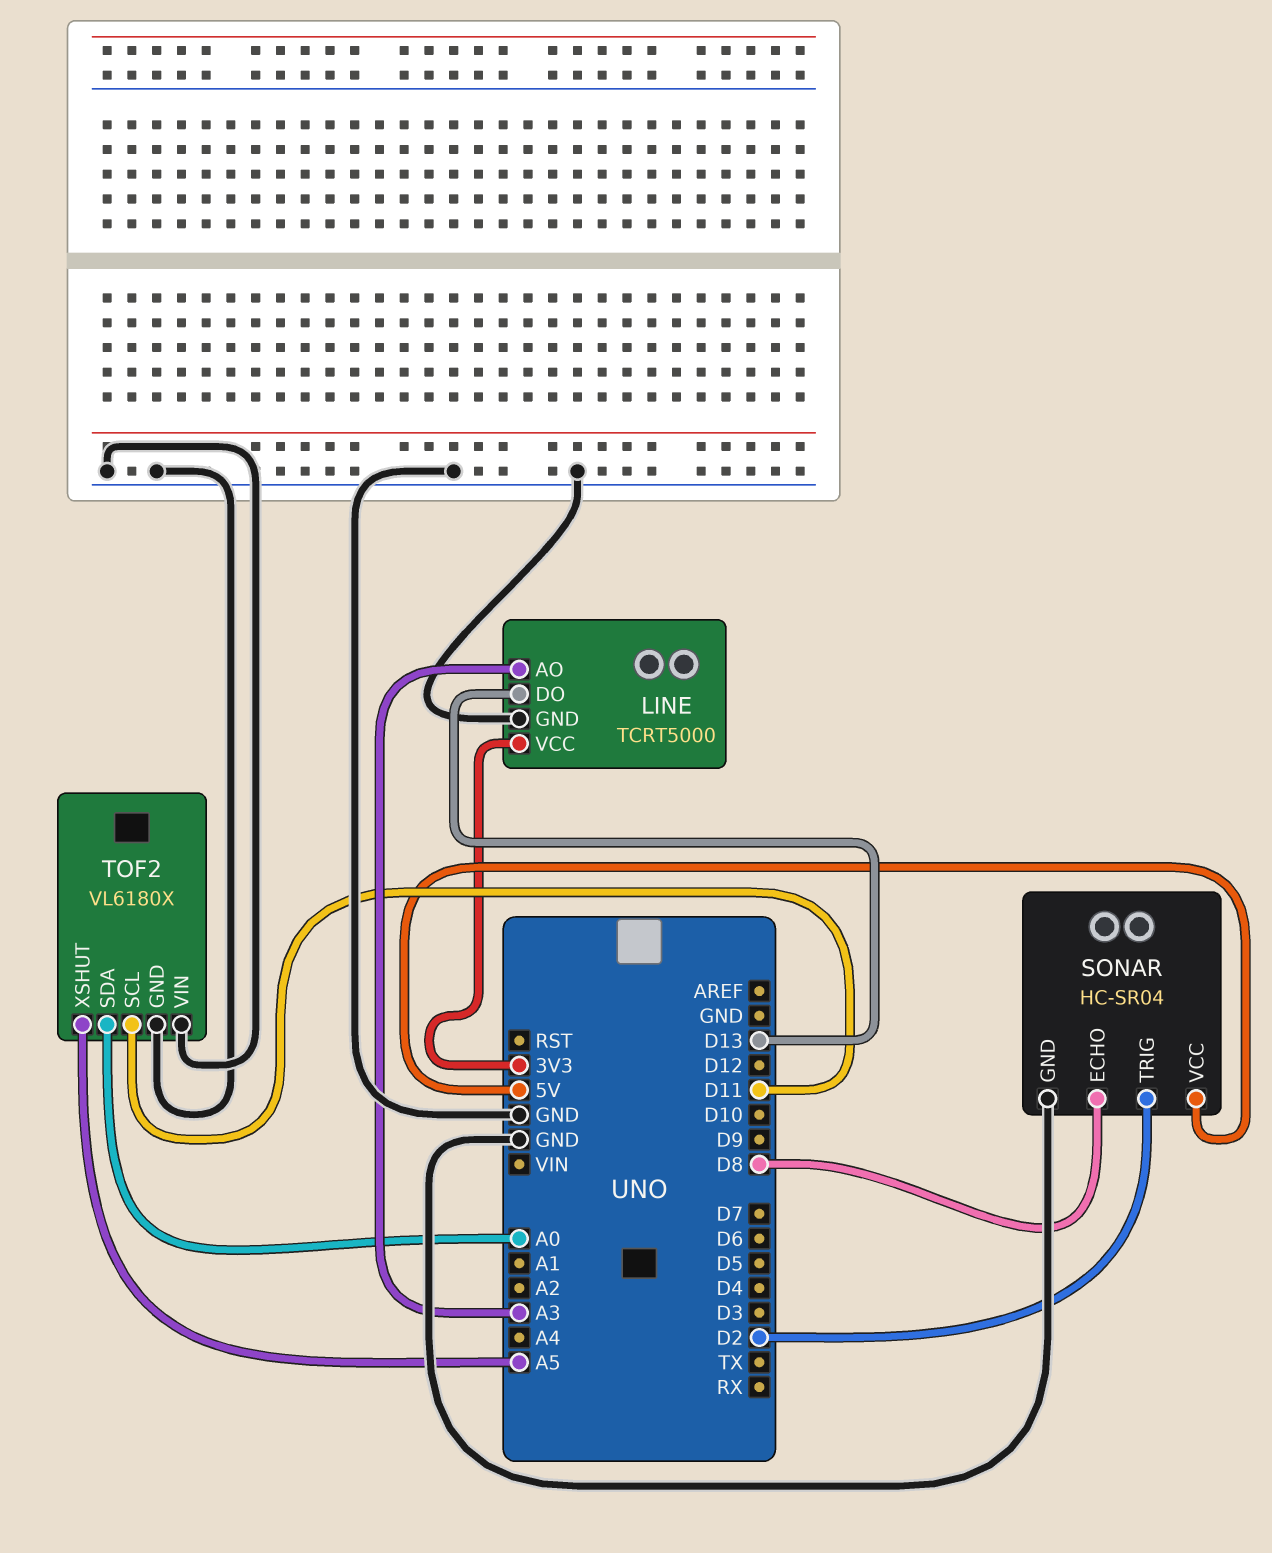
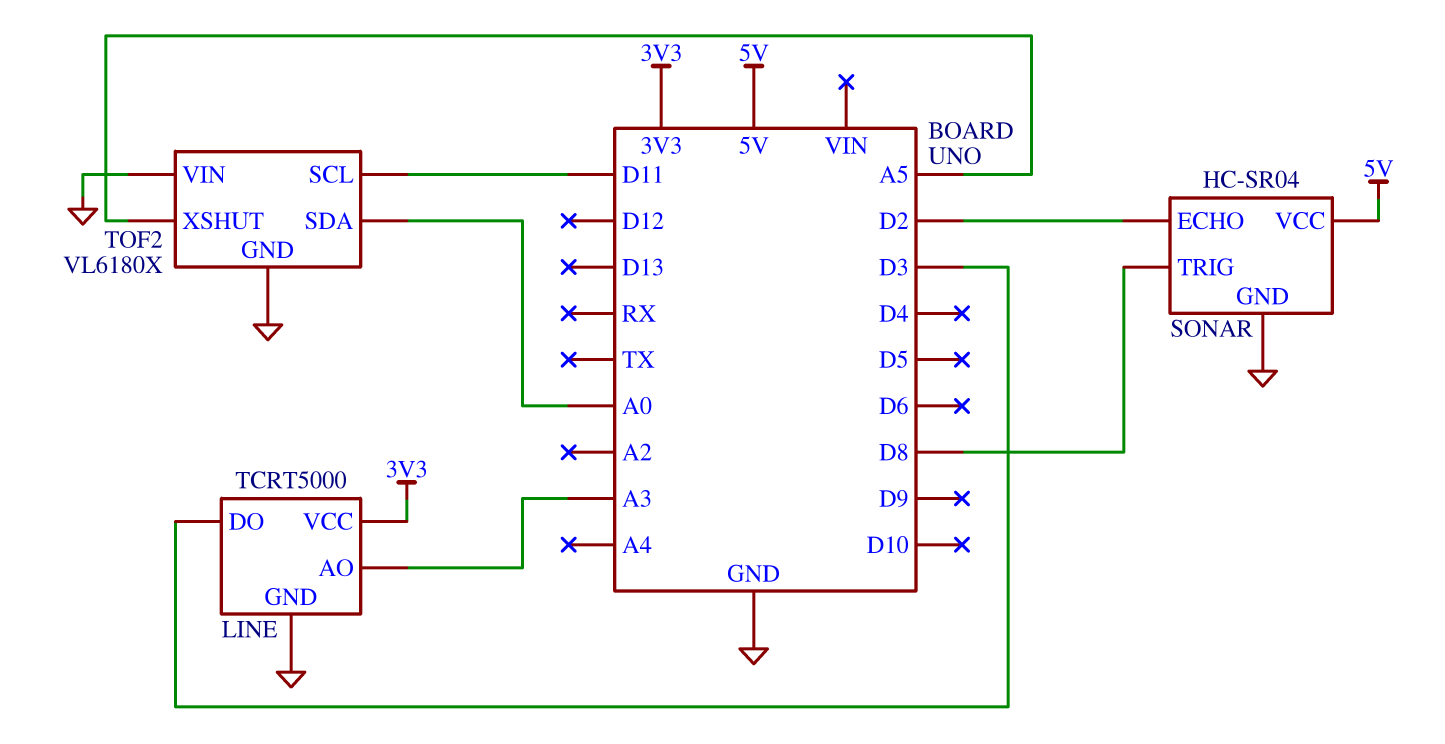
LINE pin DO: D13 -> D3
SONAR pin ECHO: D8 -> D2
SONAR pin TRIG: D2 -> D8

